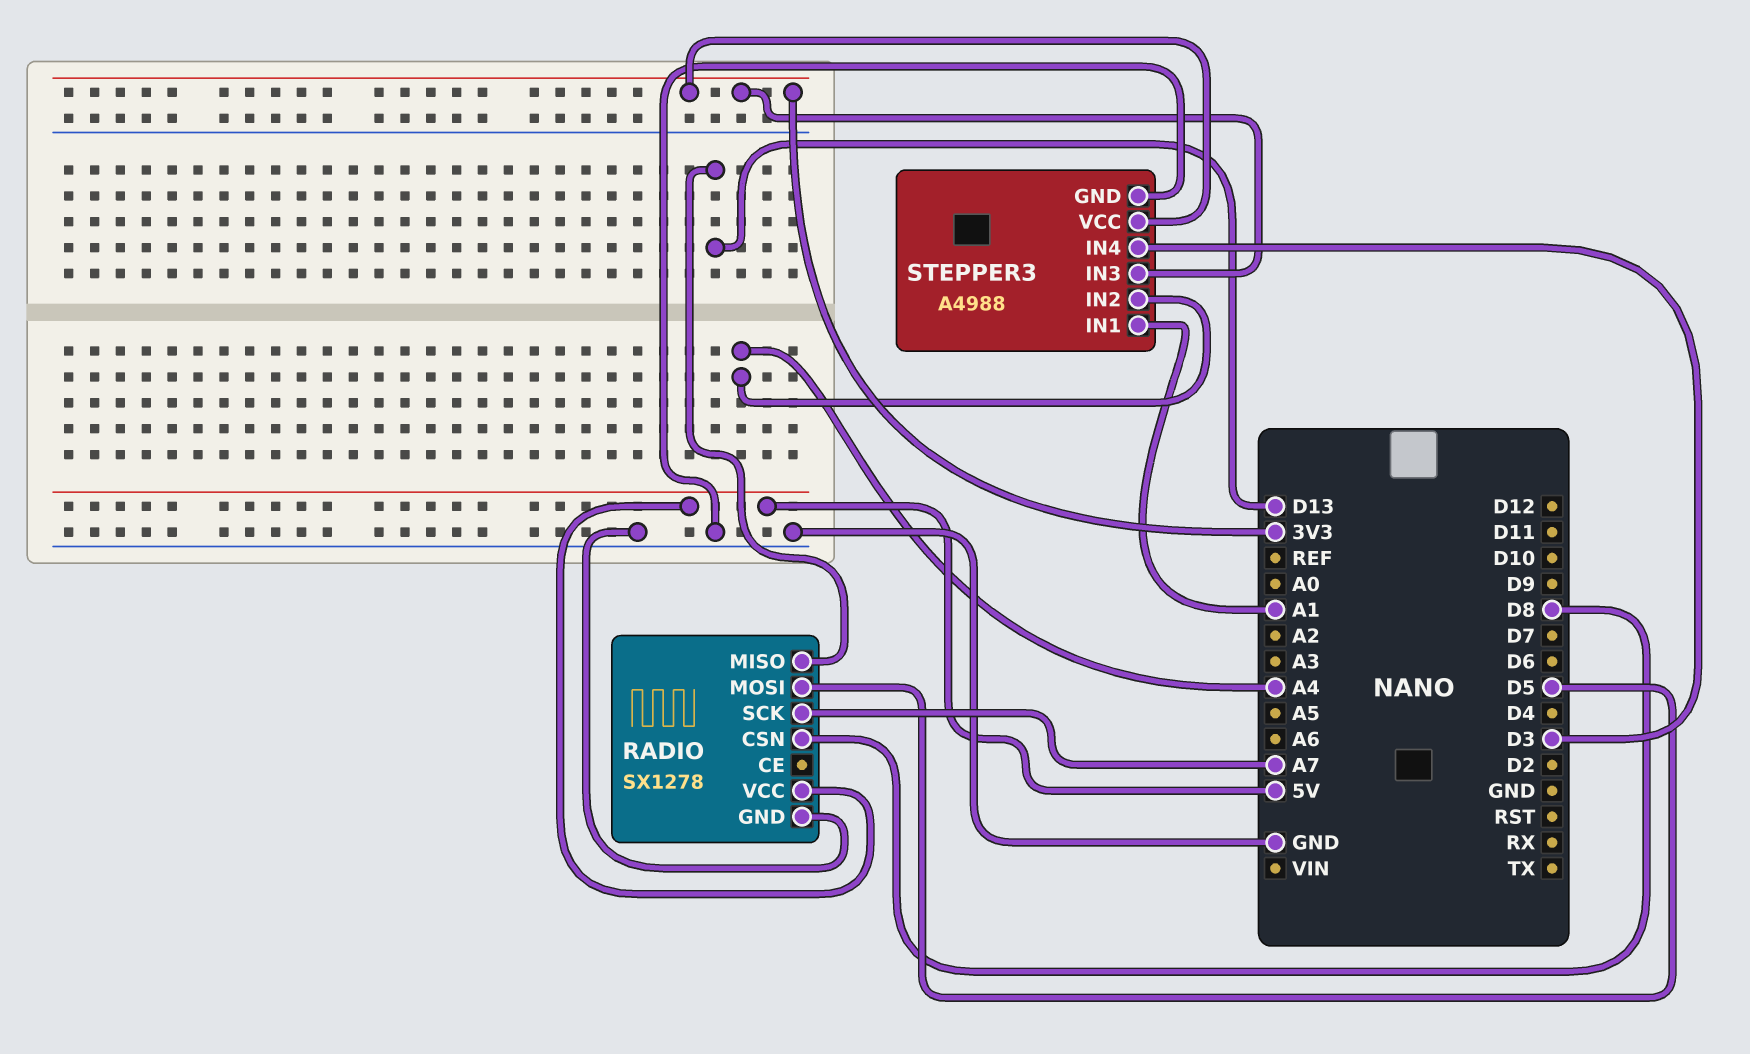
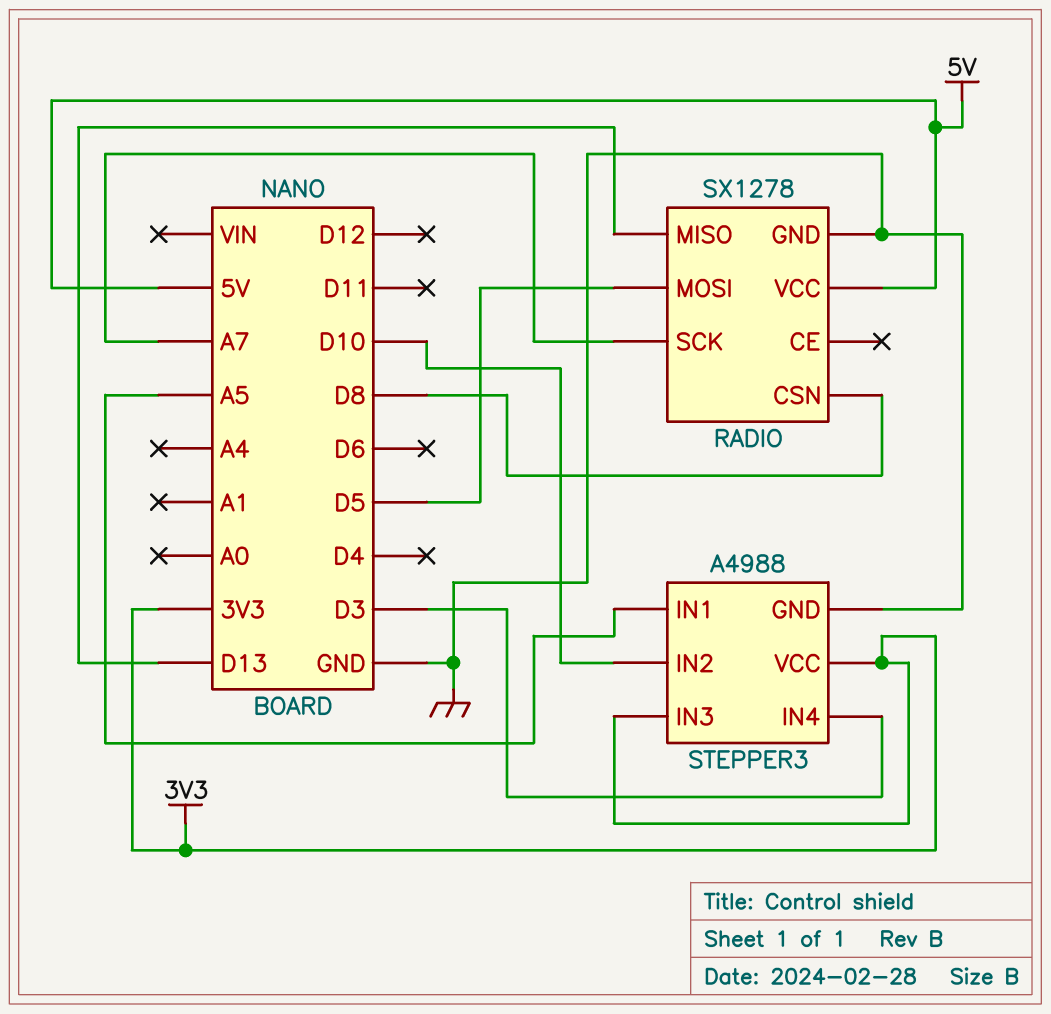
STEPPER3 pin IN1: A1 -> A5
STEPPER3 pin IN2: A4 -> D10

